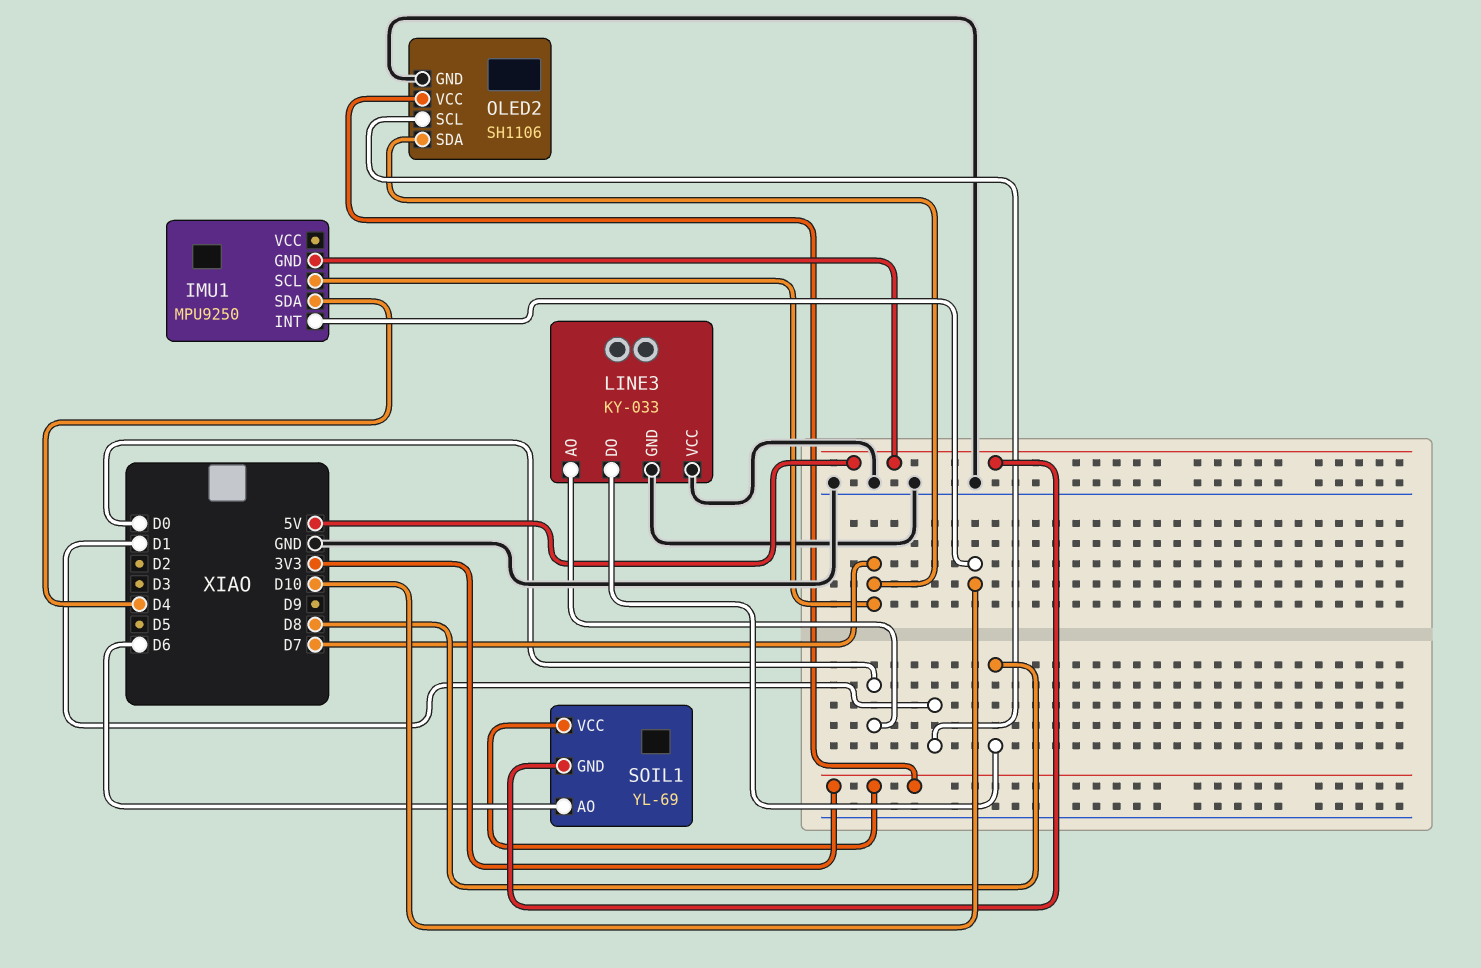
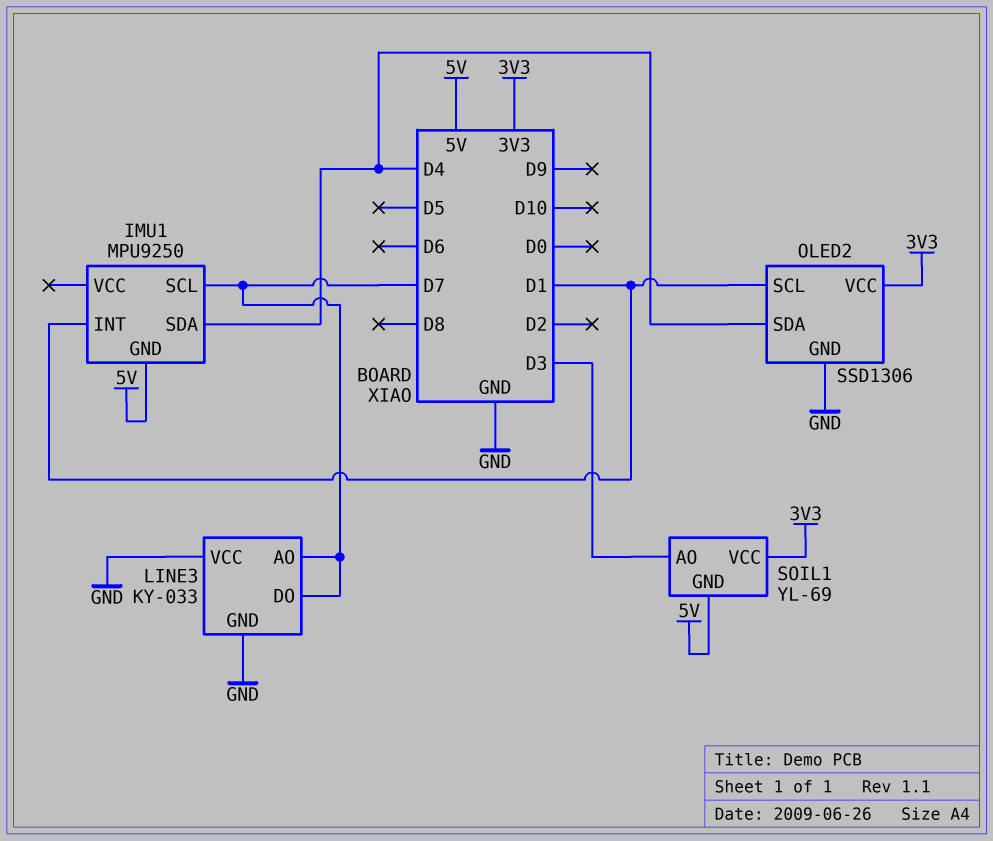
IMU1 pin INT: D10 -> D1
LINE3 pin AO: D0 -> D7
LINE3 pin DO: D8 -> D7
OLED2: SH1106 -> SSD1306
OLED2 pin SDA: D7 -> D4
SOIL1 pin AO: D6 -> D3

